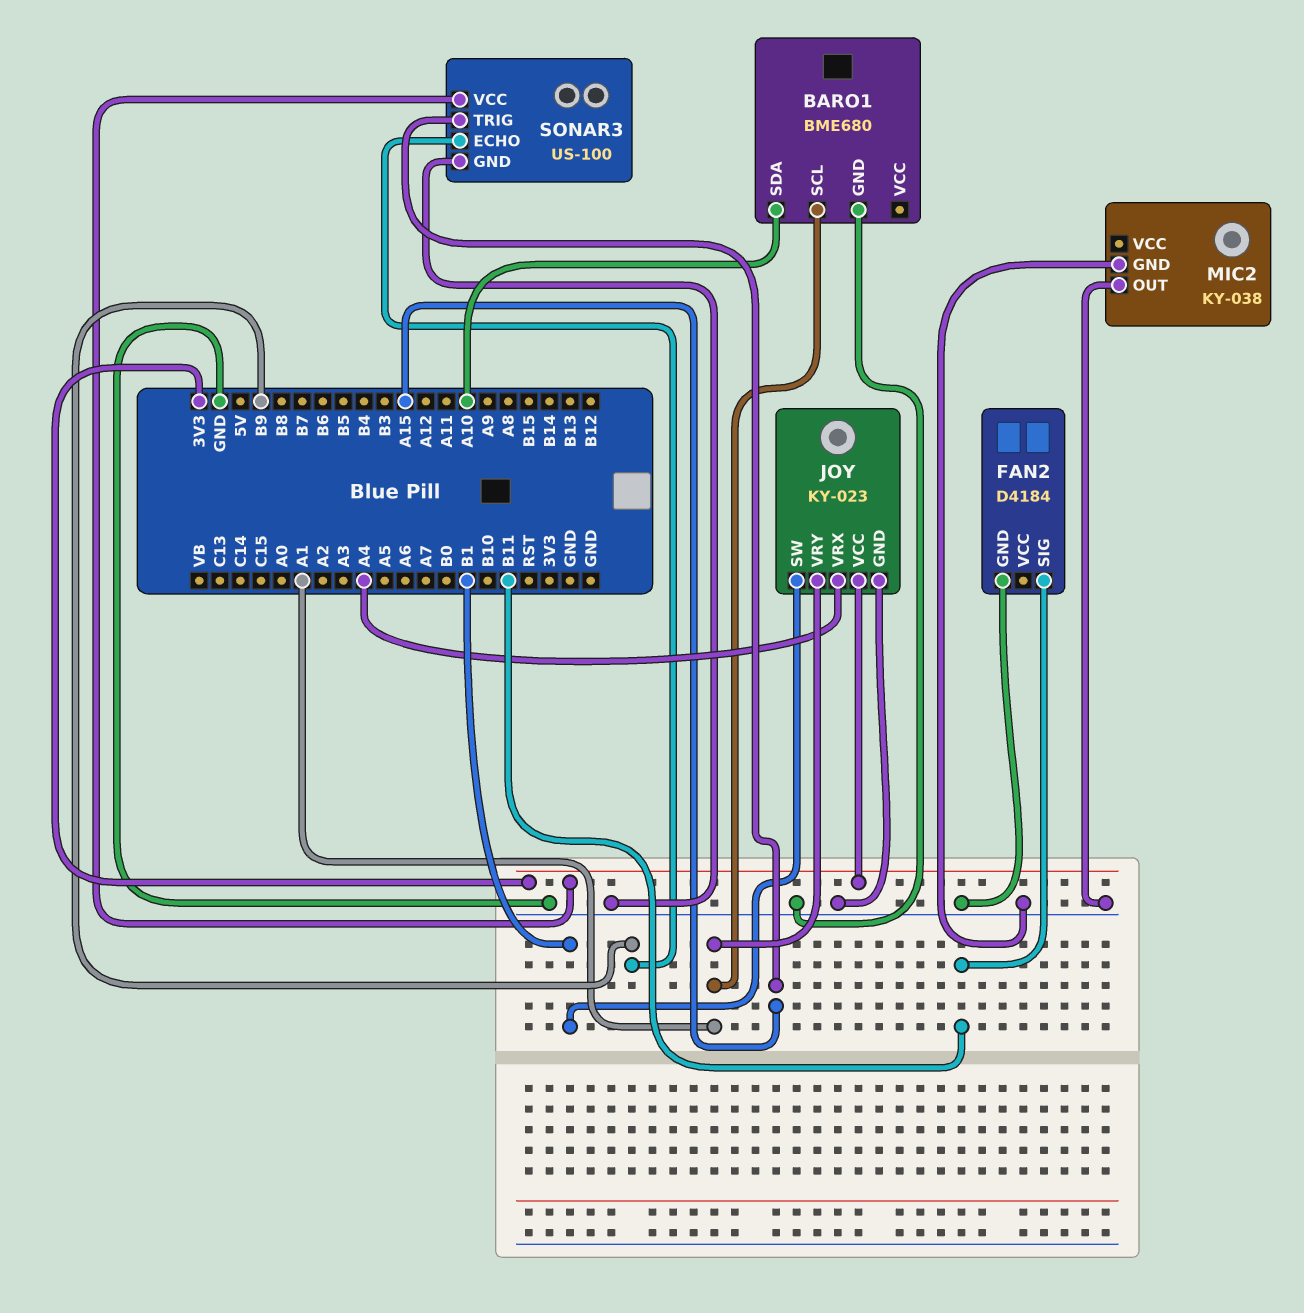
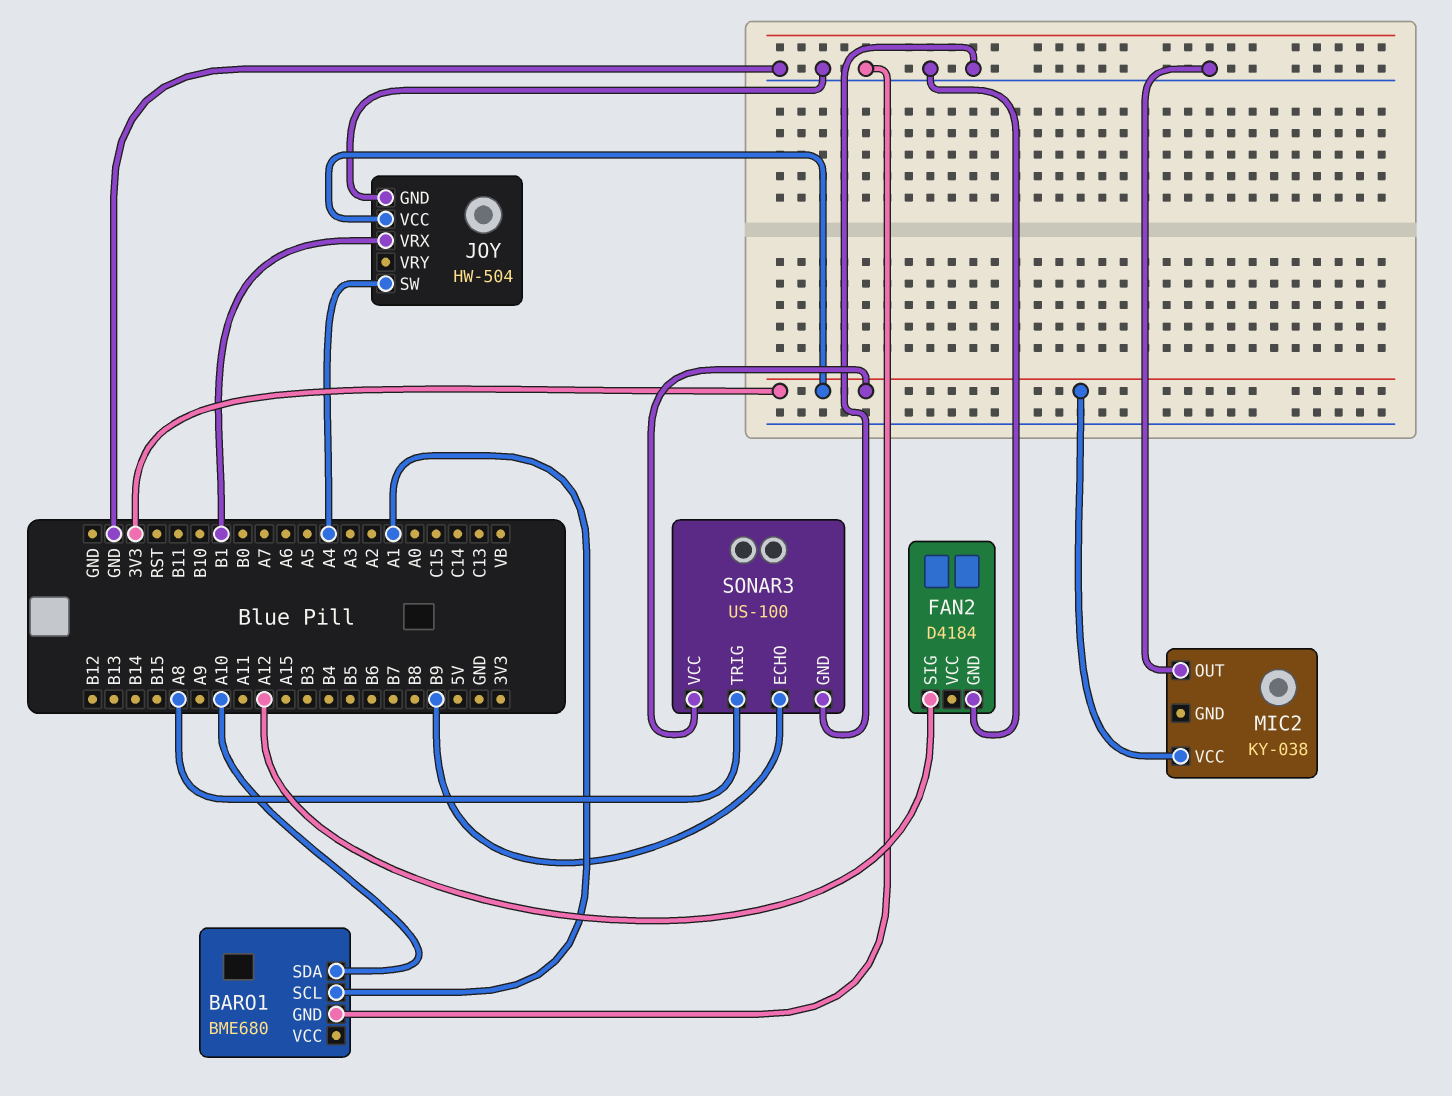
FAN2 pin SIG: B11 -> A12
JOY: KY-023 -> HW-504
JOY pin SW: B1 -> A4
JOY pin VRX: A4 -> B1
JOY pin VRY: A1 -> none
MIC2 pin GND: GND -> none
MIC2 pin VCC: none -> 3V3
SONAR3 pin TRIG: A15 -> A8

